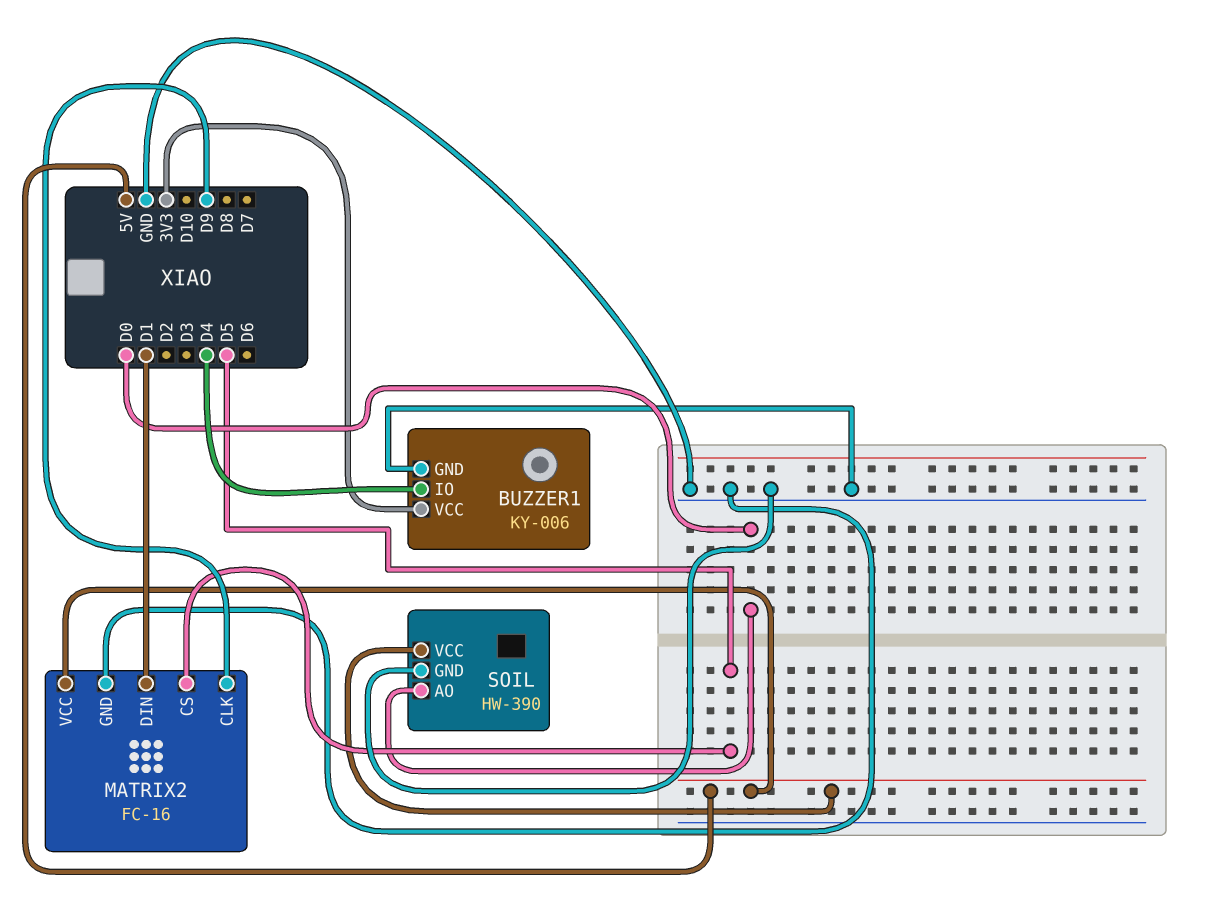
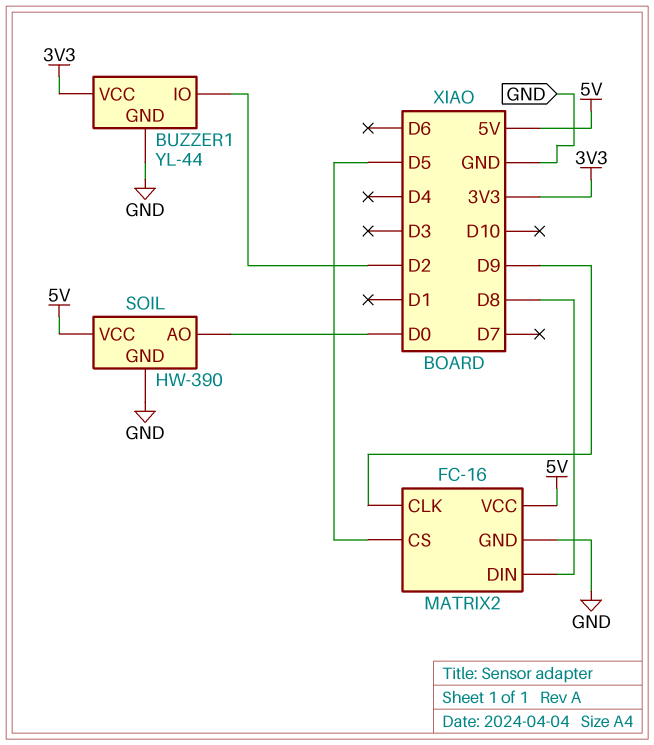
BUZZER1: KY-006 -> YL-44
BUZZER1 pin IO: D4 -> D2
MATRIX2 pin DIN: D1 -> D8

